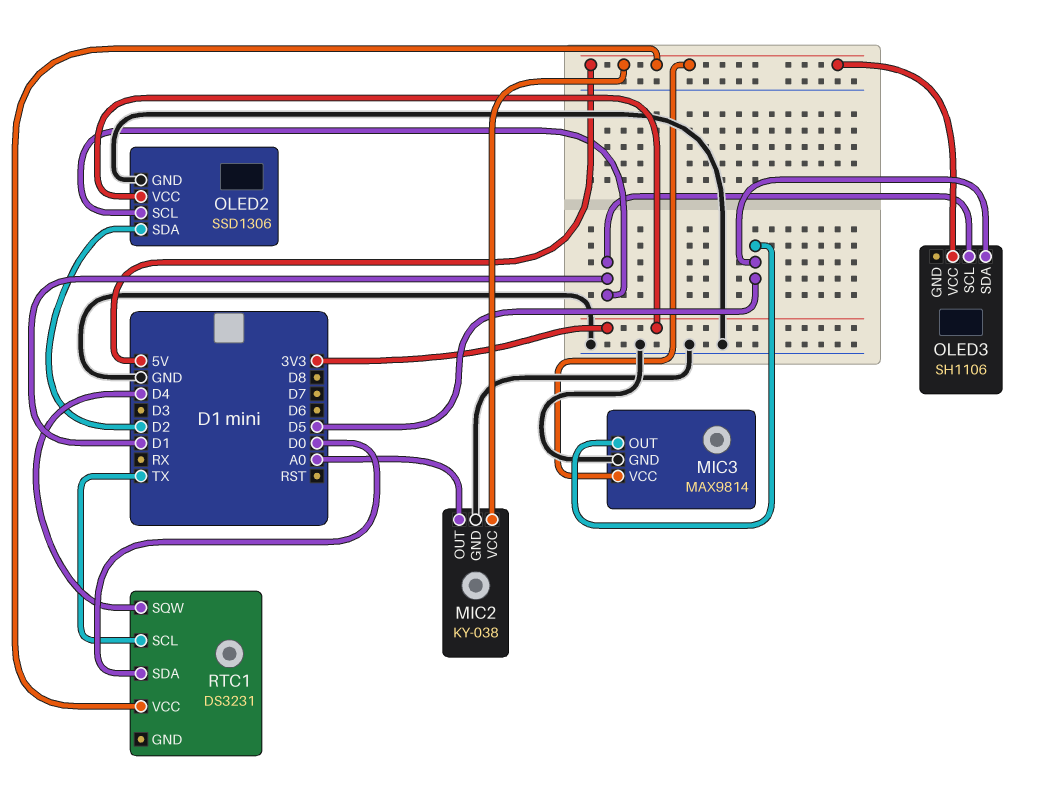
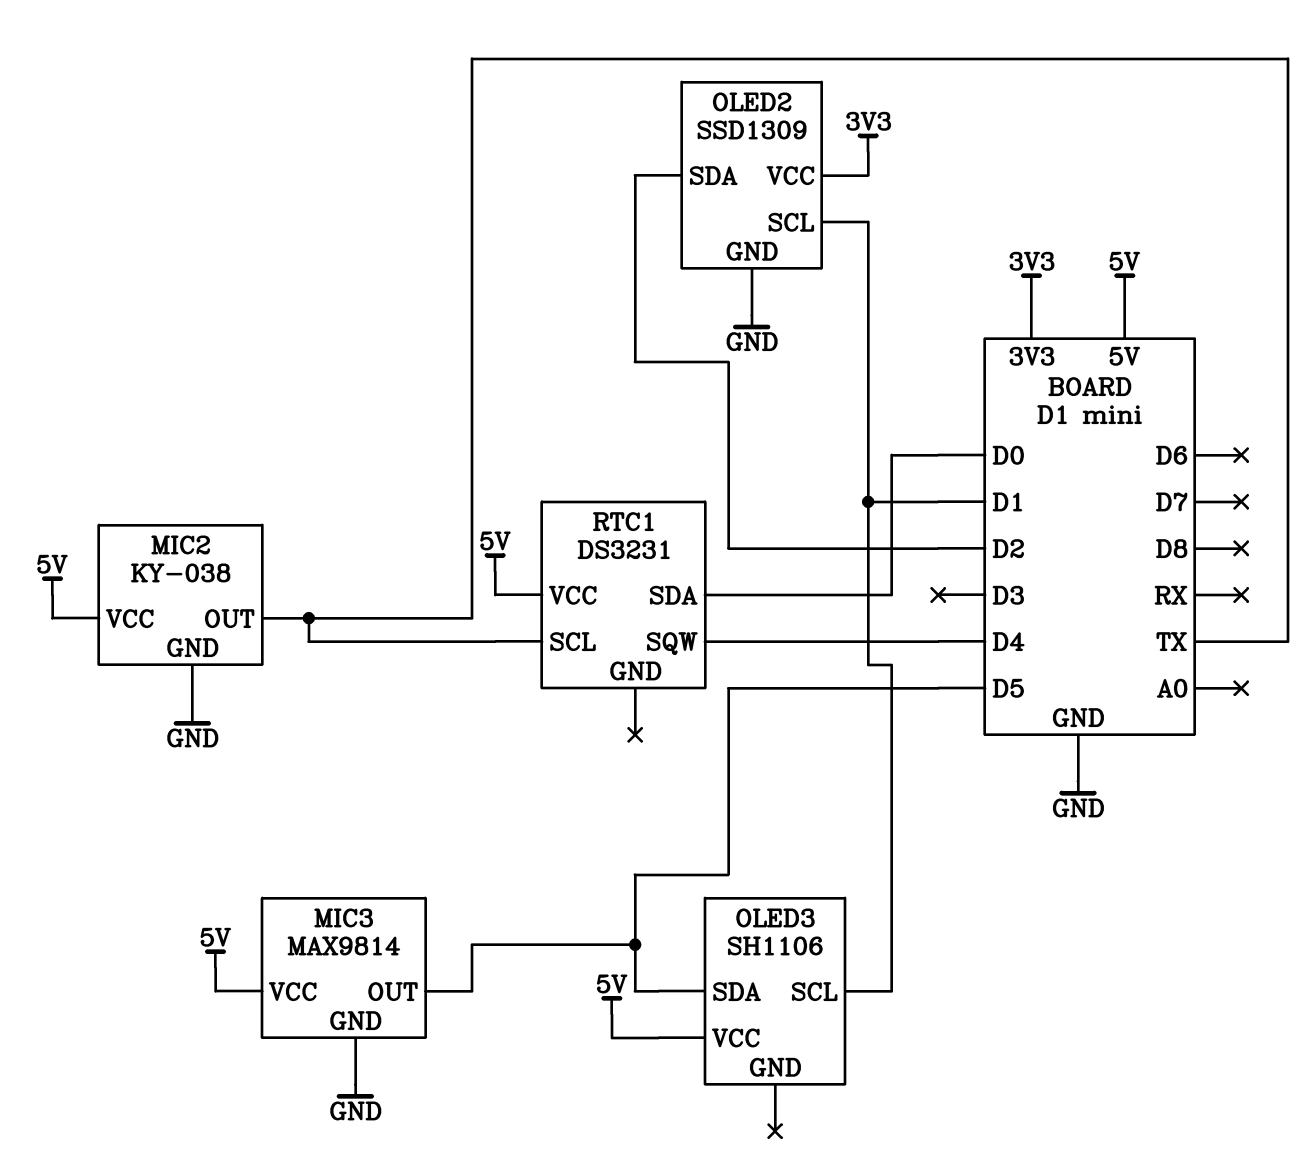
MIC2 pin OUT: A0 -> TX
OLED2: SSD1306 -> SSD1309

